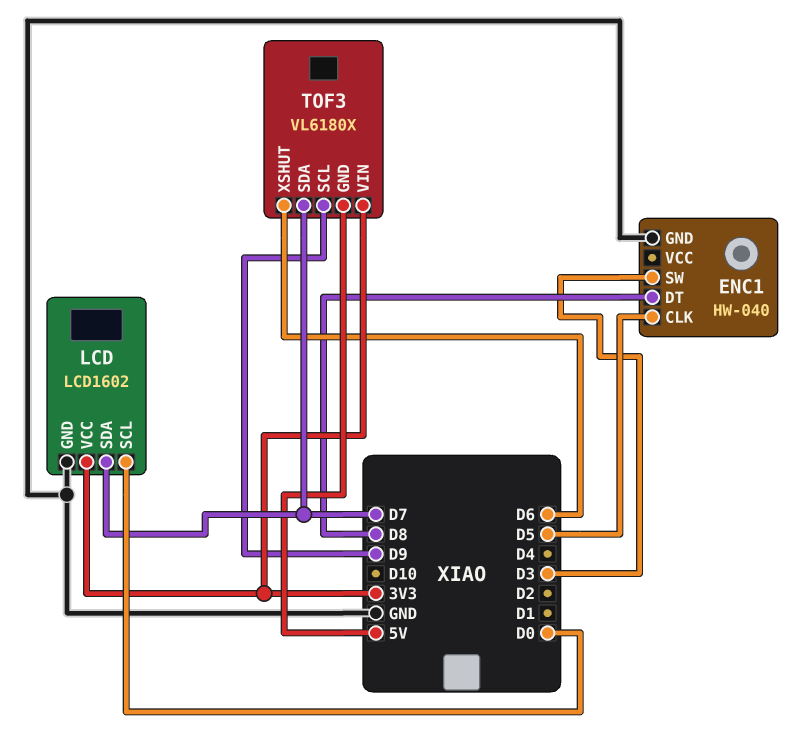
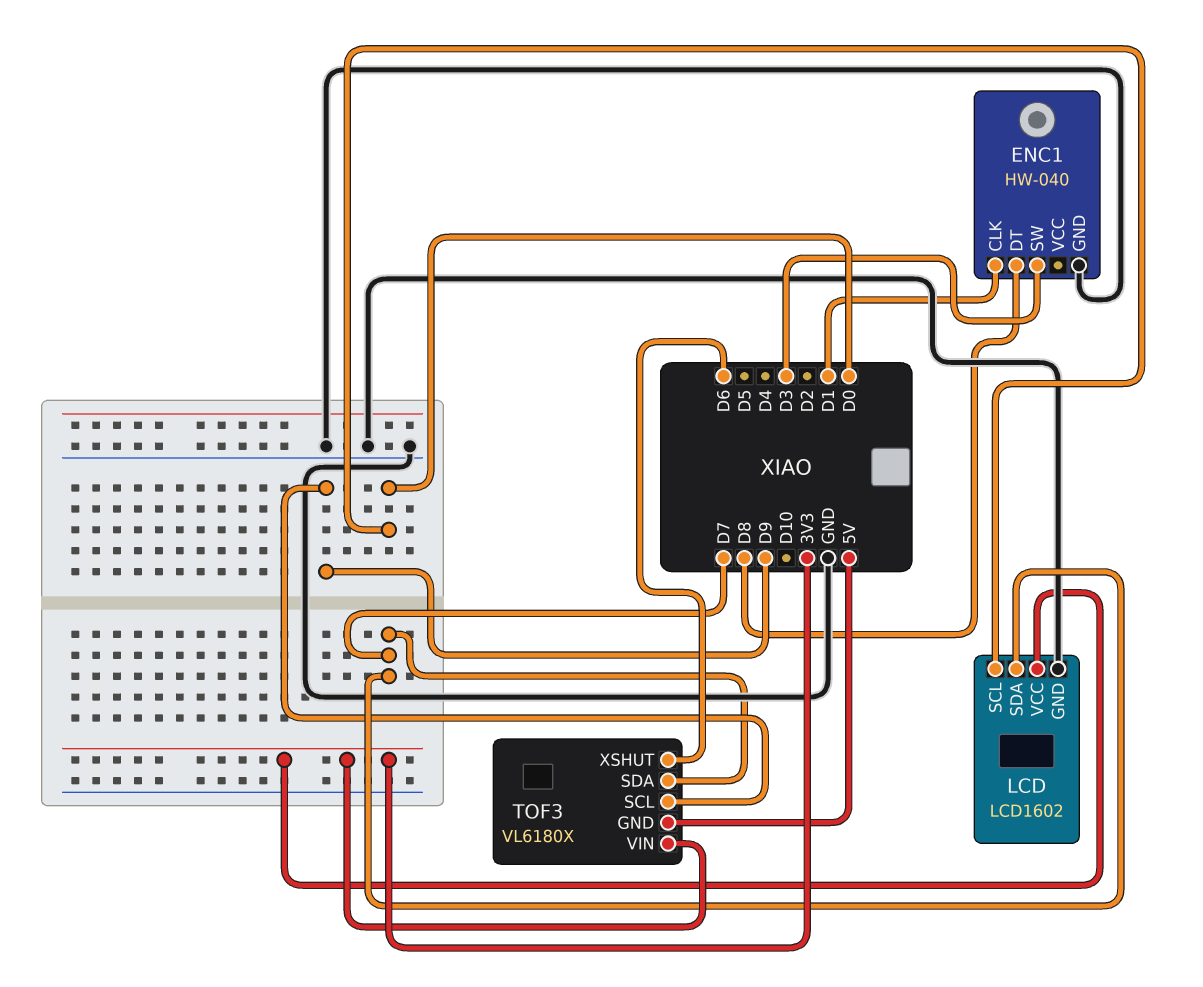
ENC1 pin CLK: D5 -> D1

